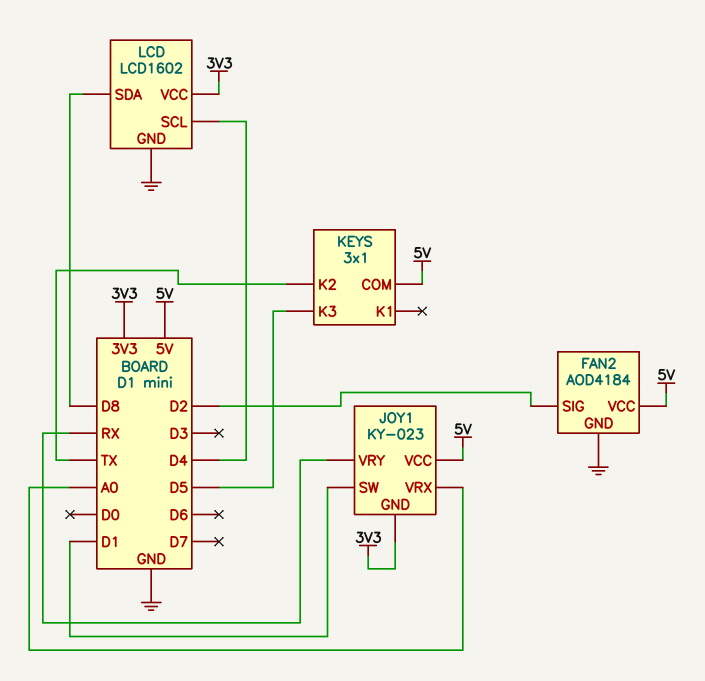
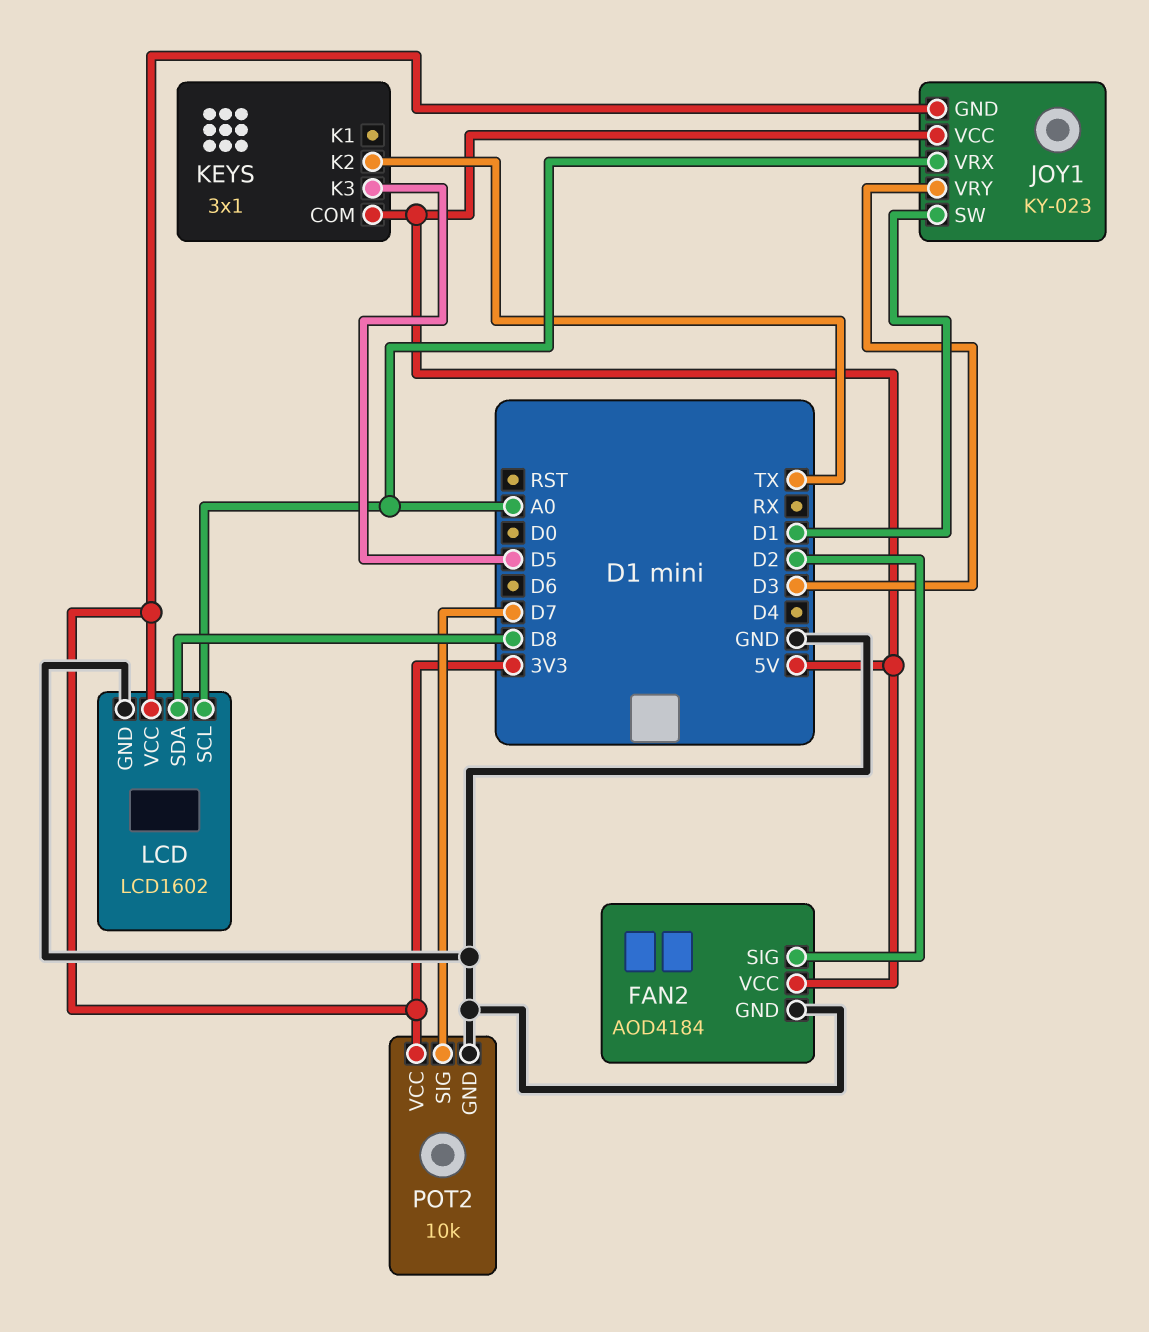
JOY1 pin VRY: RX -> D3
LCD pin SCL: D4 -> A0
POT2: none -> 10k
POT2 pin GND: none -> GND
POT2 pin SIG: none -> D7
POT2 pin VCC: none -> 3V3

